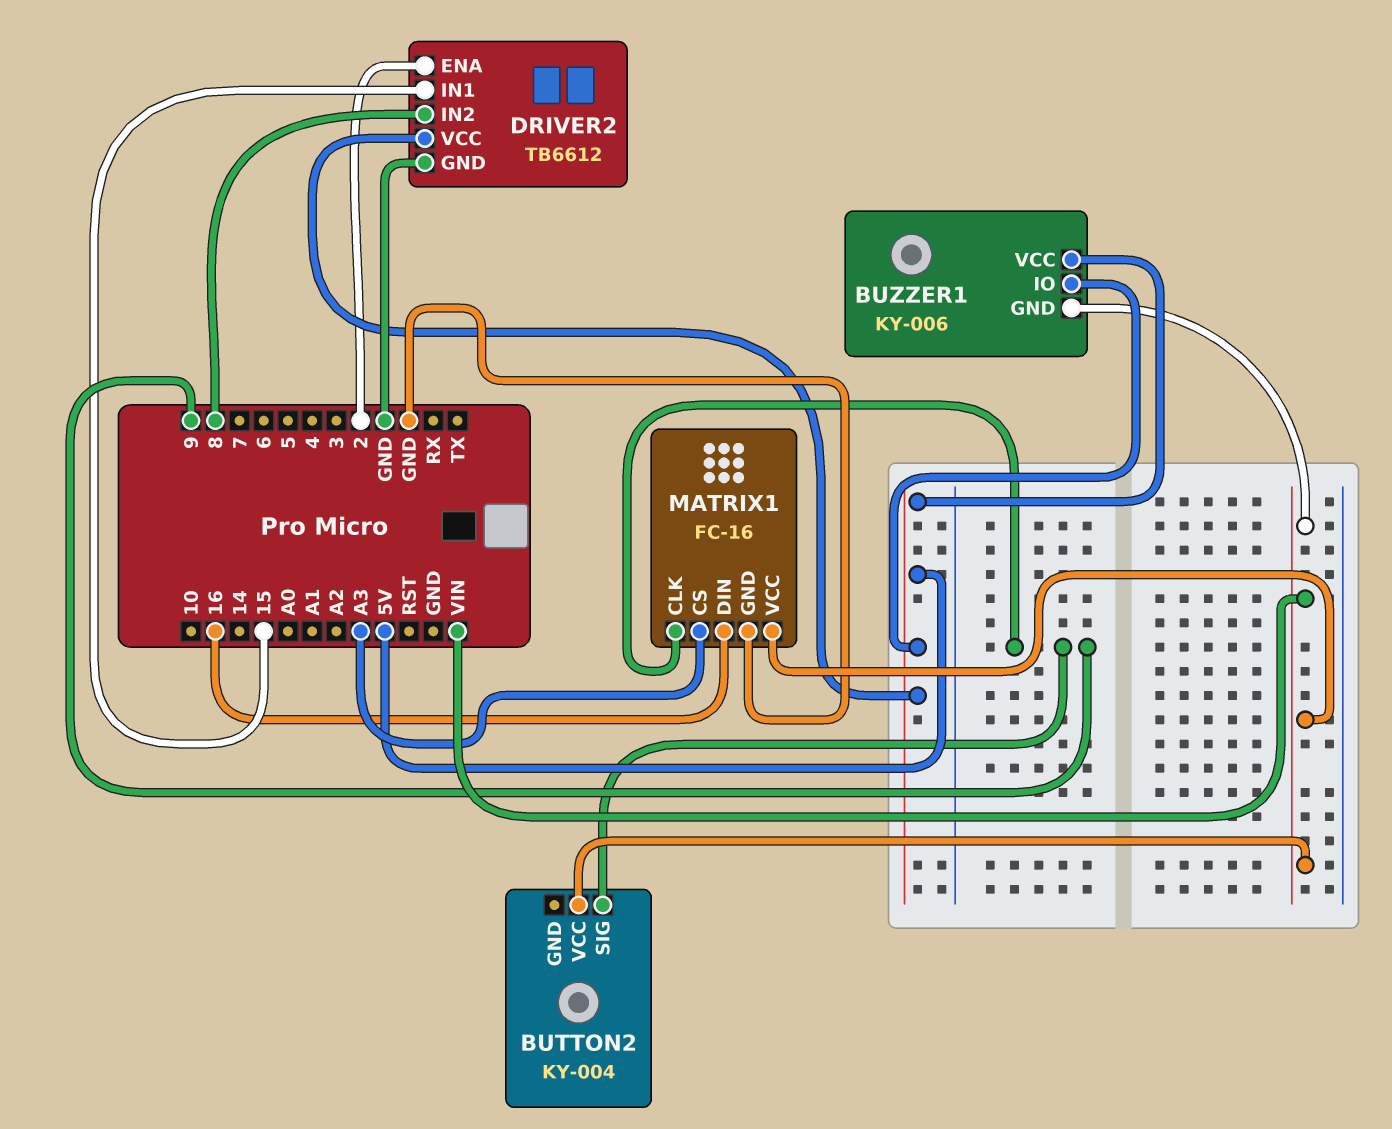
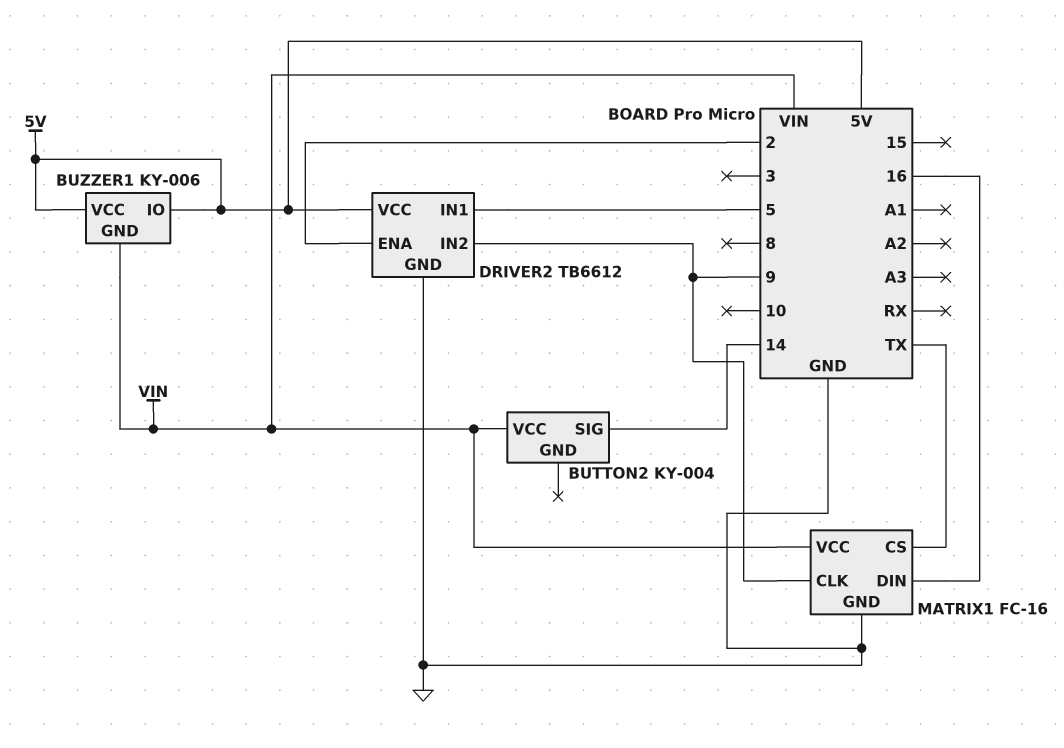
BUTTON2 pin SIG: 9 -> 14
DRIVER2 pin IN1: 15 -> 5
DRIVER2 pin IN2: 8 -> 9
MATRIX1 pin CS: A3 -> TX

